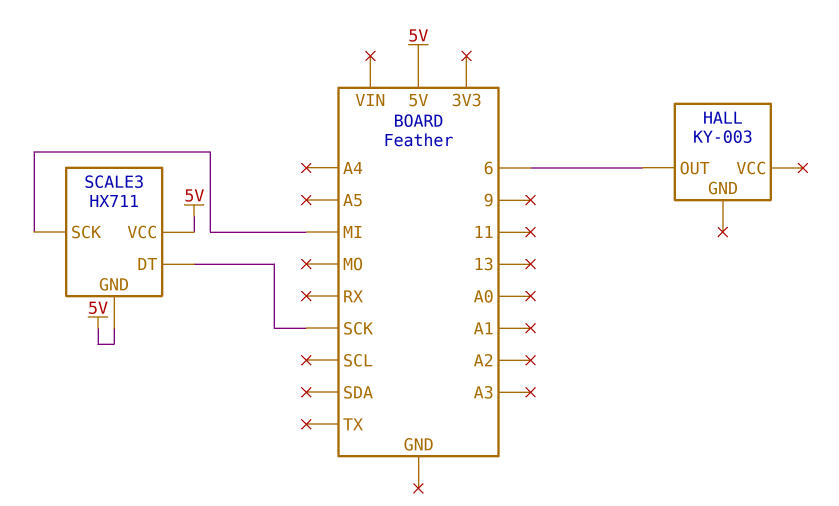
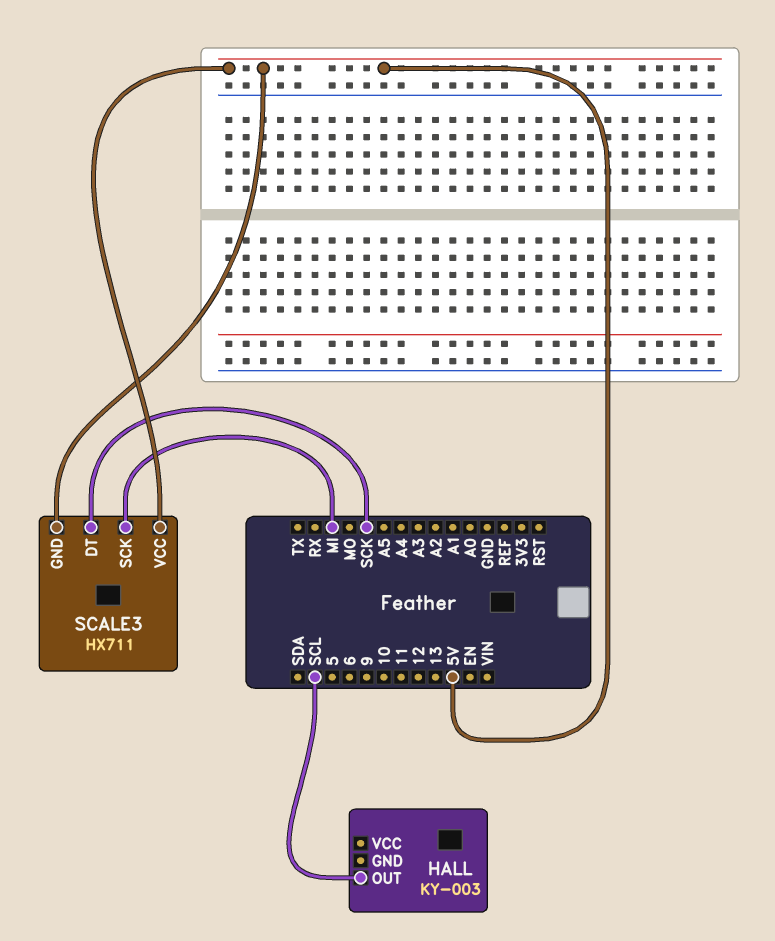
HALL pin OUT: 6 -> SCL

